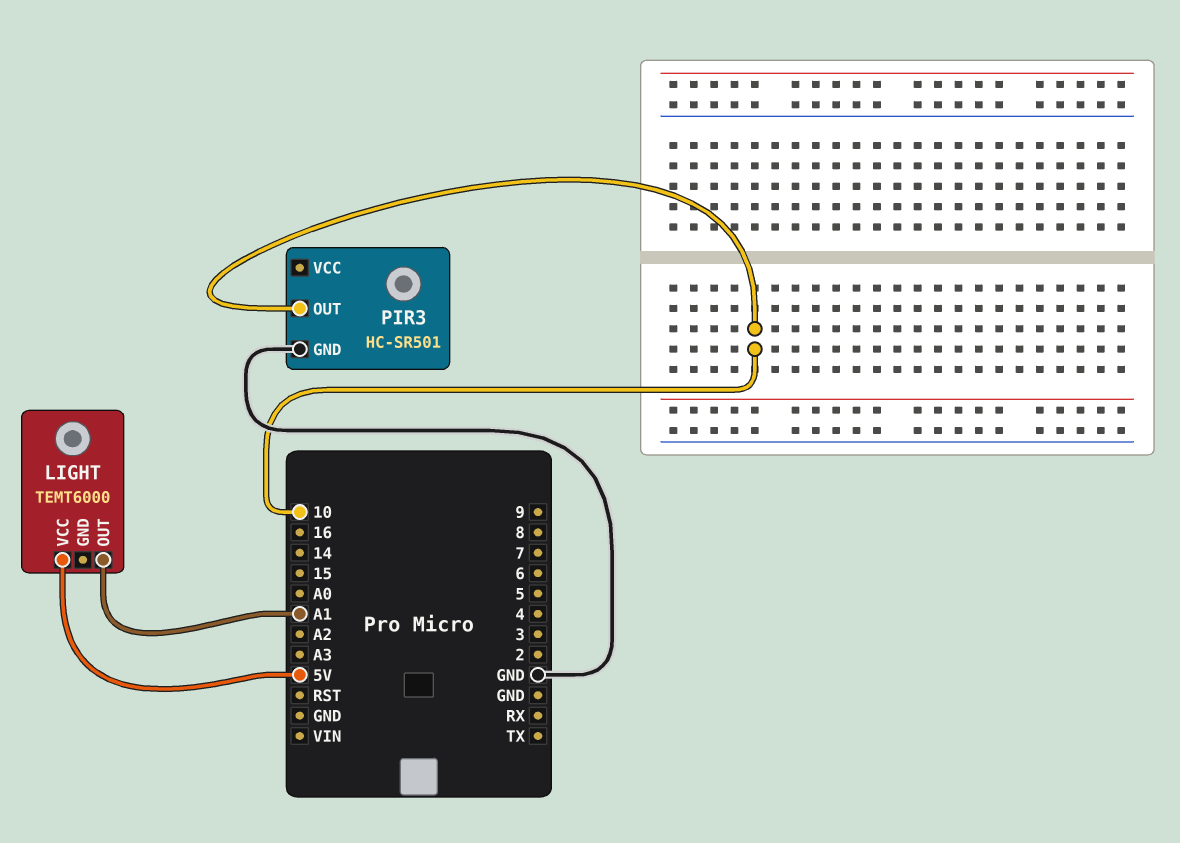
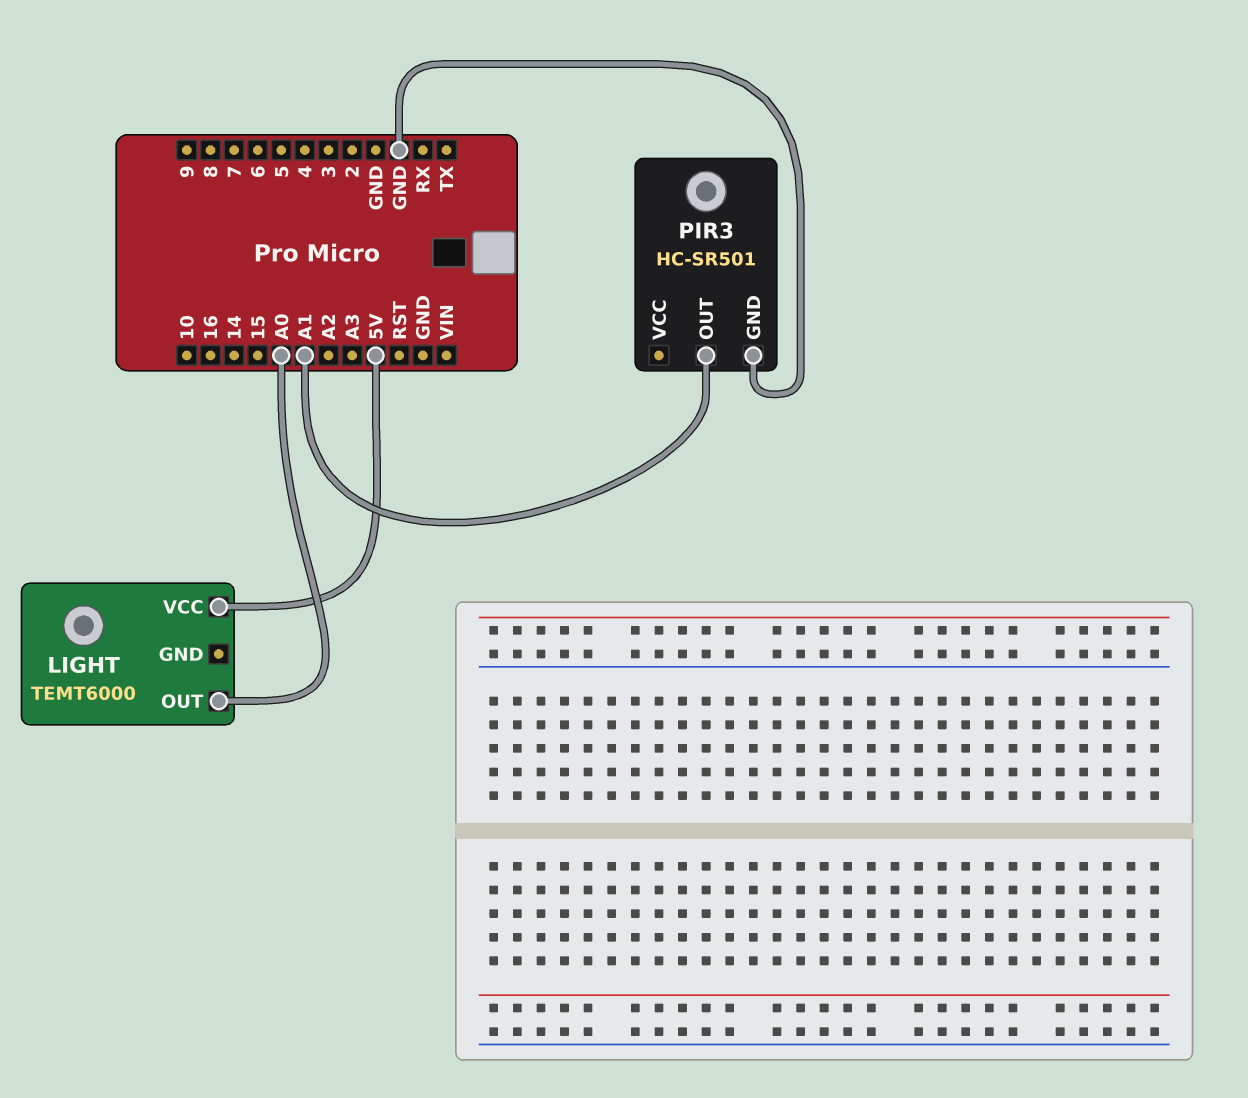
LIGHT pin OUT: A1 -> A0
PIR3 pin OUT: 10 -> A1

